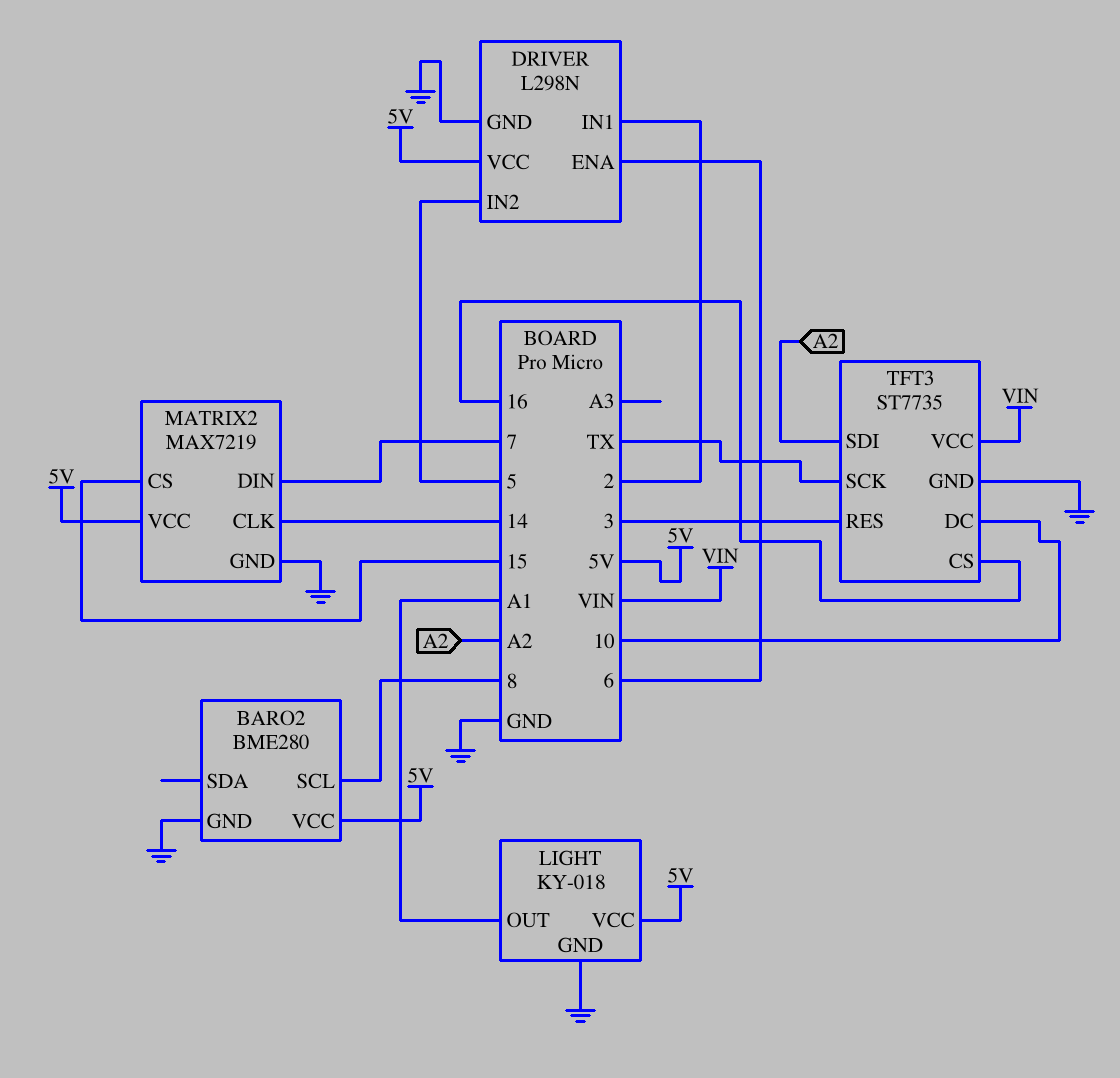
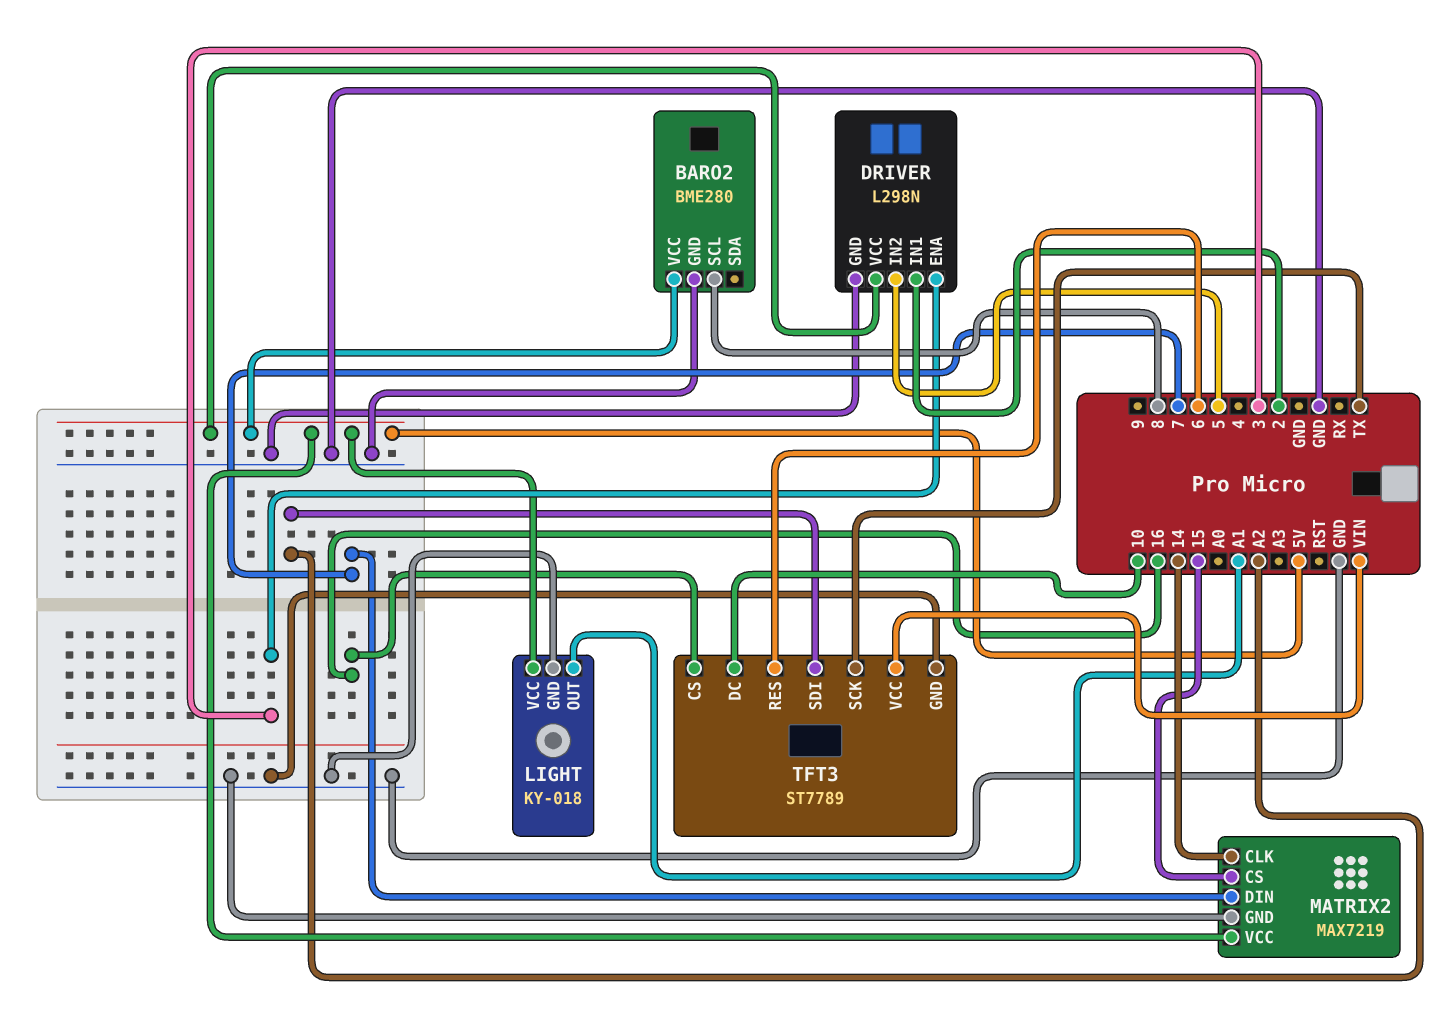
DRIVER pin ENA: 6 -> 3
TFT3: ST7735 -> ST7789
TFT3 pin RES: 3 -> 6

